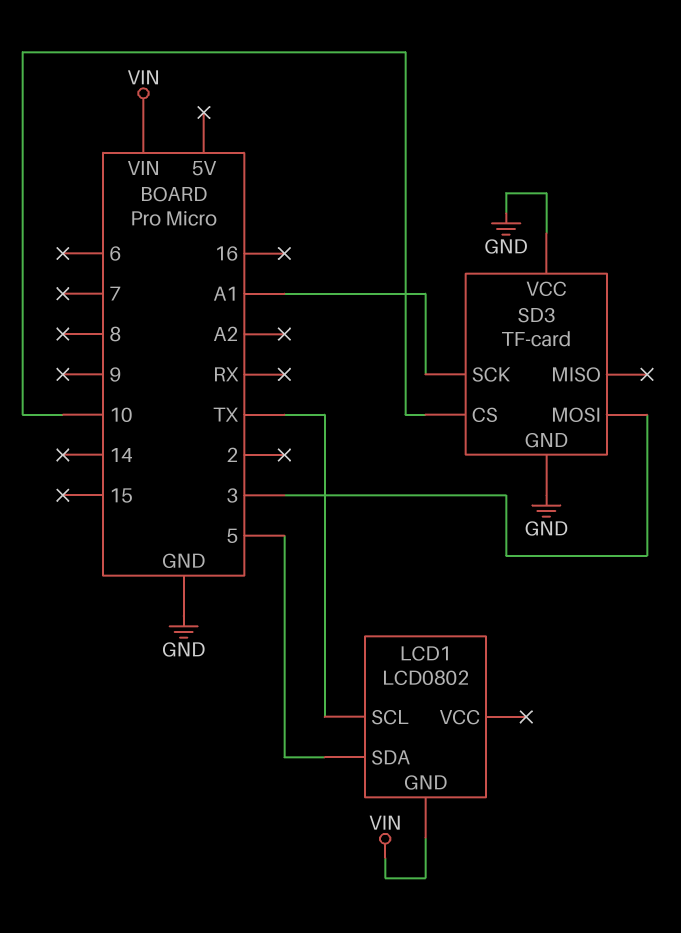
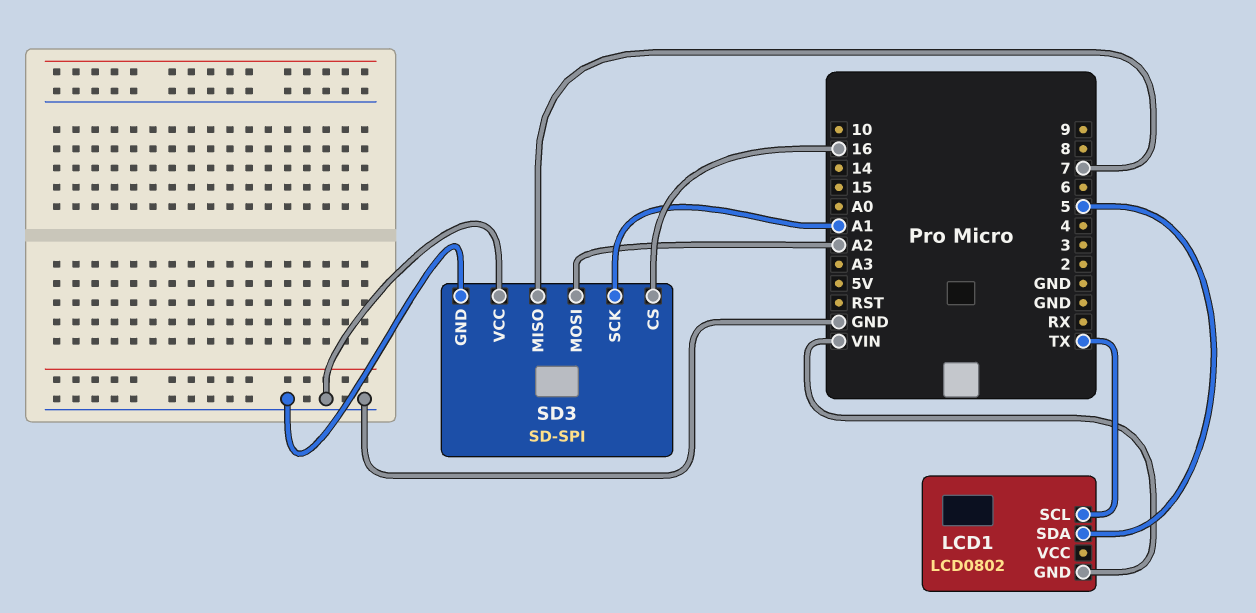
SD3: TF-card -> SD-SPI
SD3 pin CS: 10 -> 16
SD3 pin MISO: none -> 7
SD3 pin MOSI: 3 -> A2

